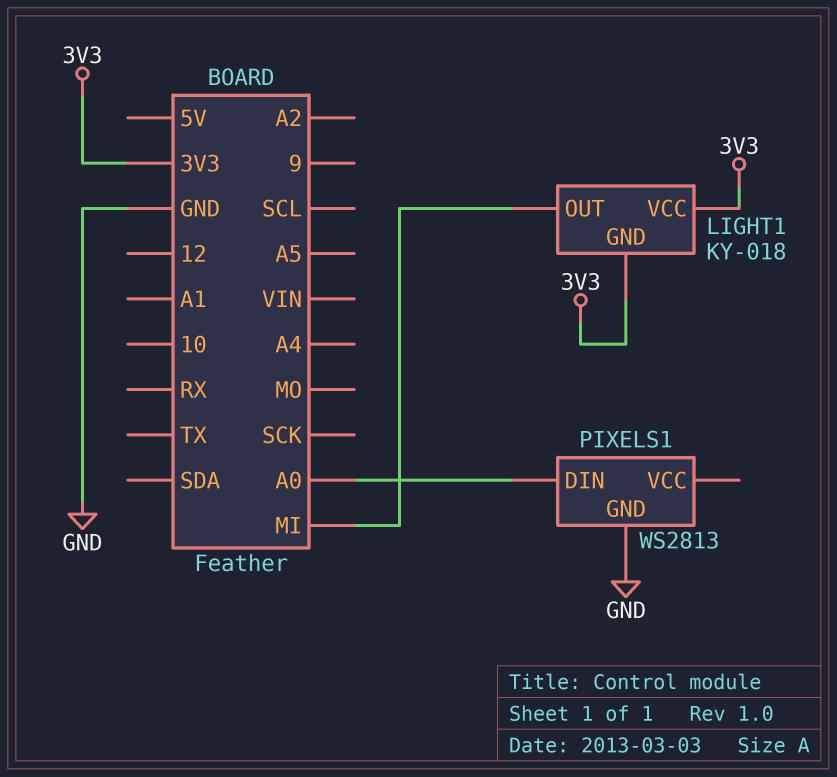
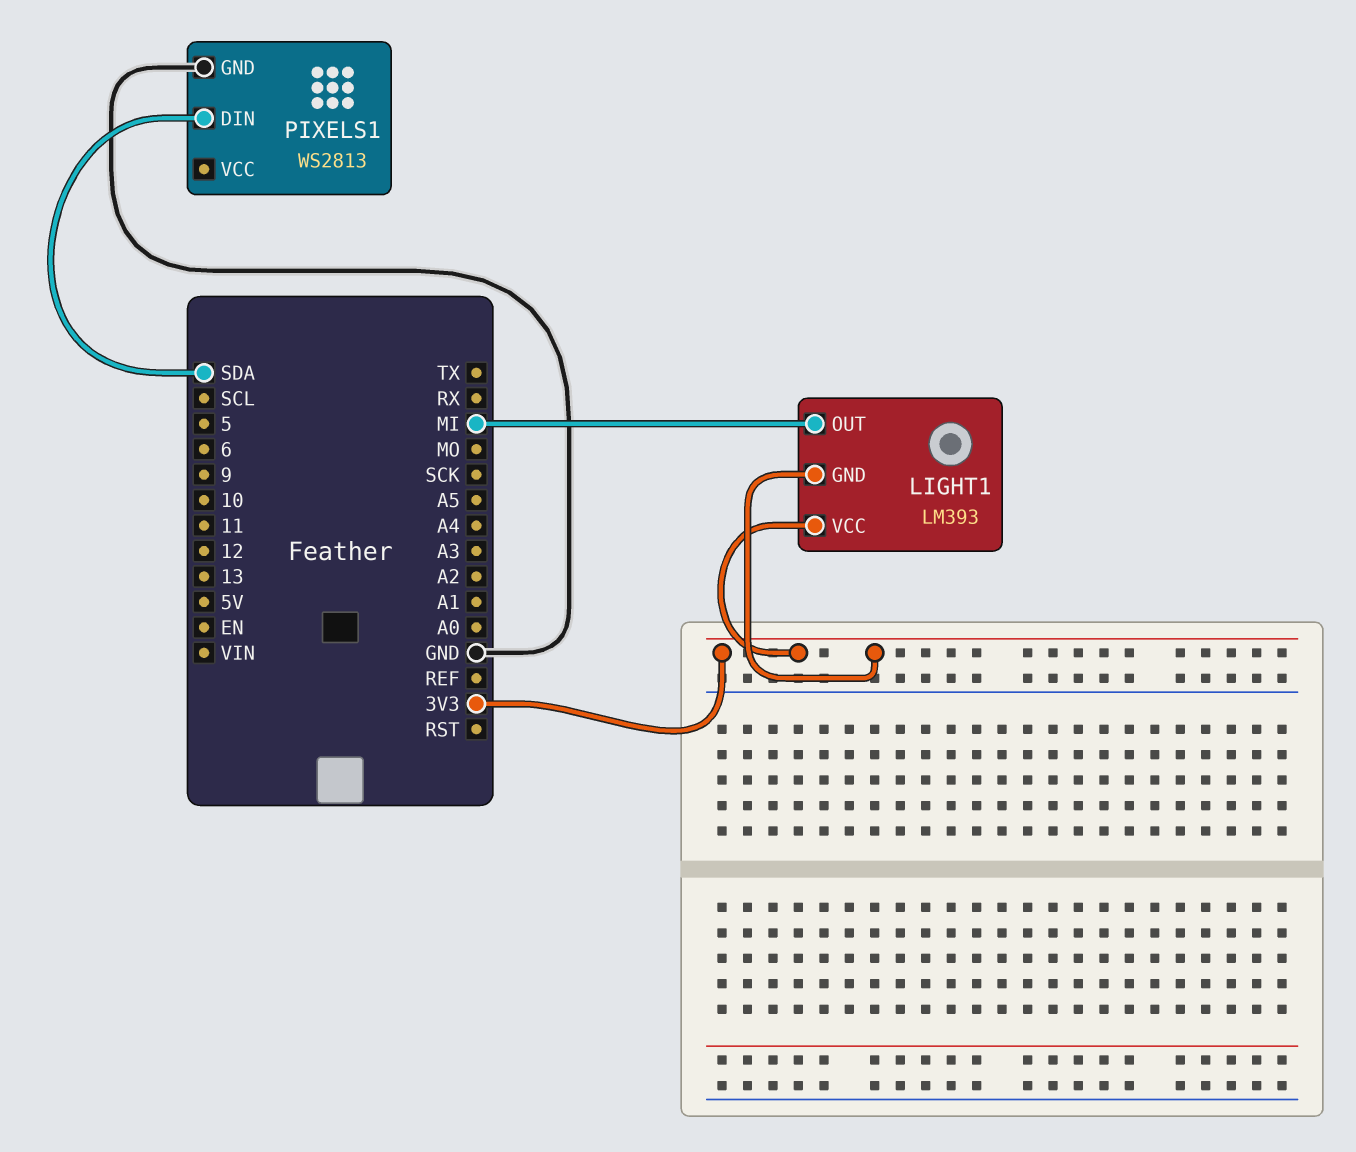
LIGHT1: KY-018 -> LM393
PIXELS1 pin DIN: A0 -> SDA

